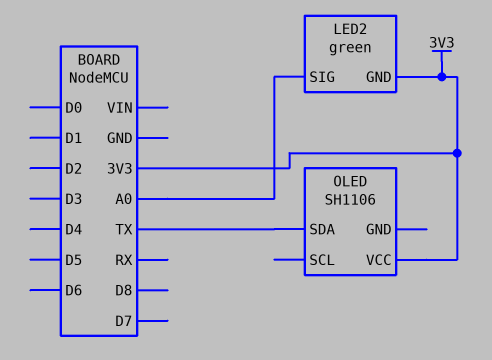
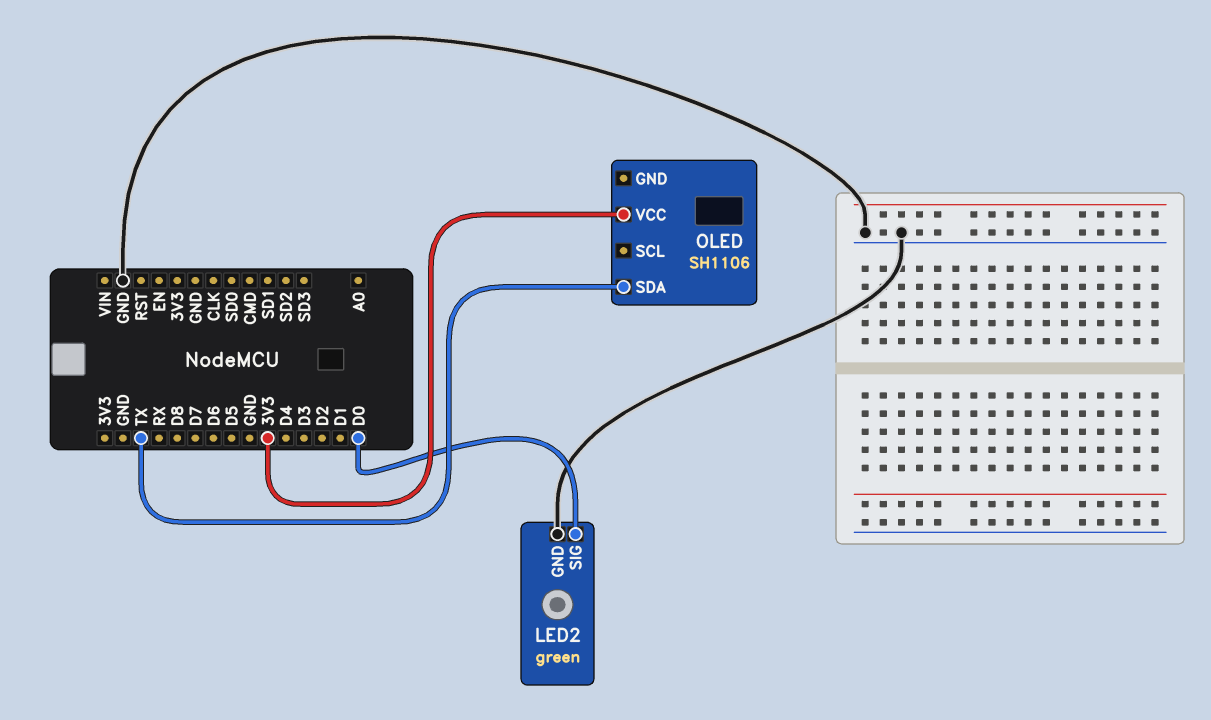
LED2 pin GND: 3V3 -> GND
LED2 pin SIG: A0 -> D0

